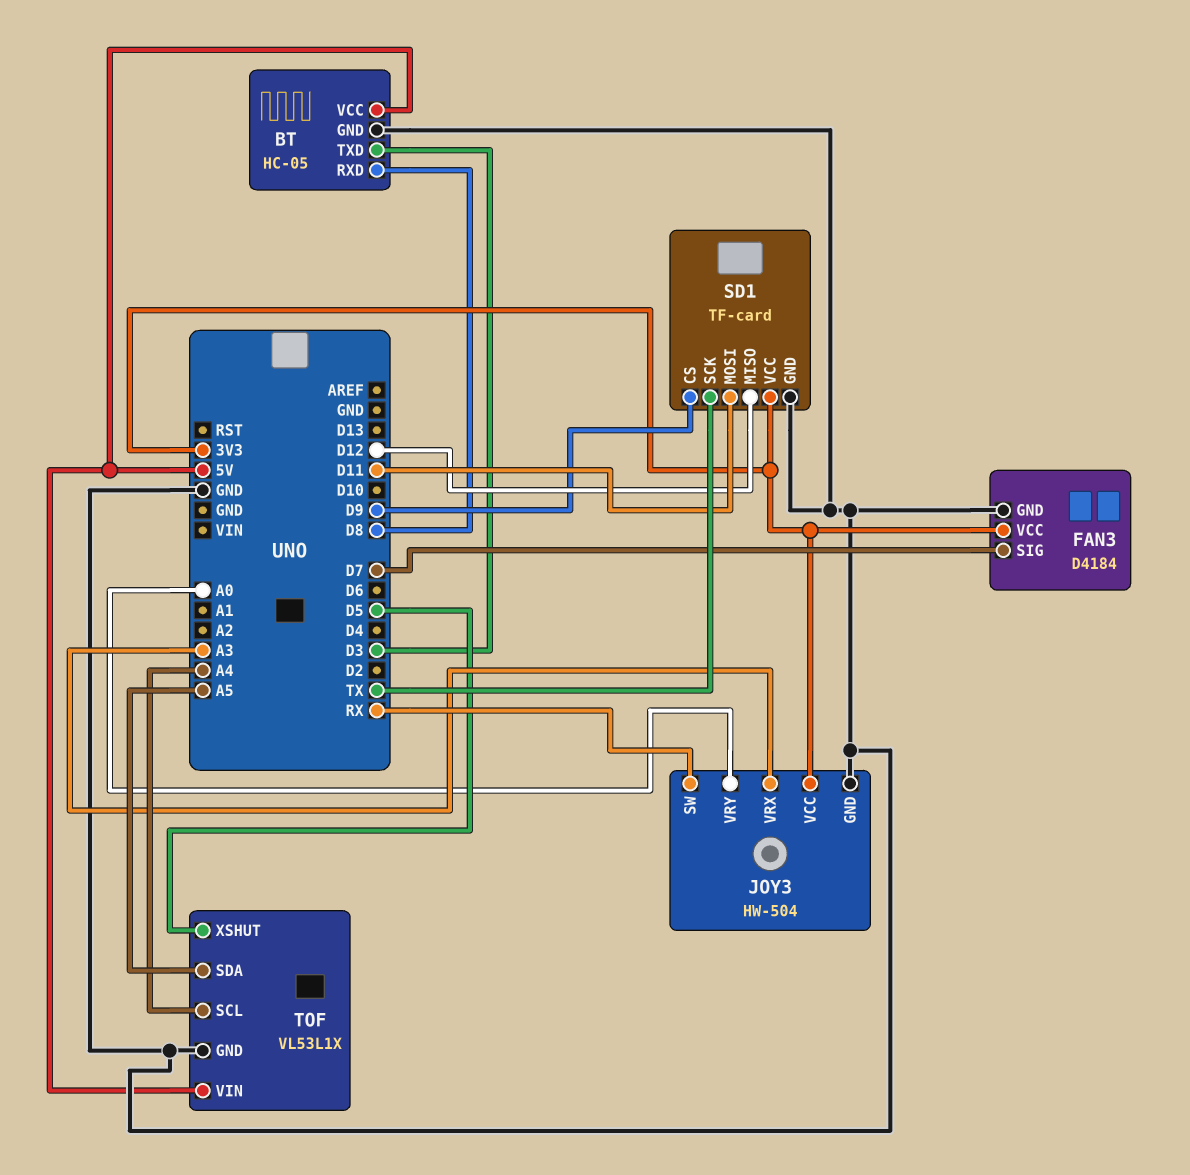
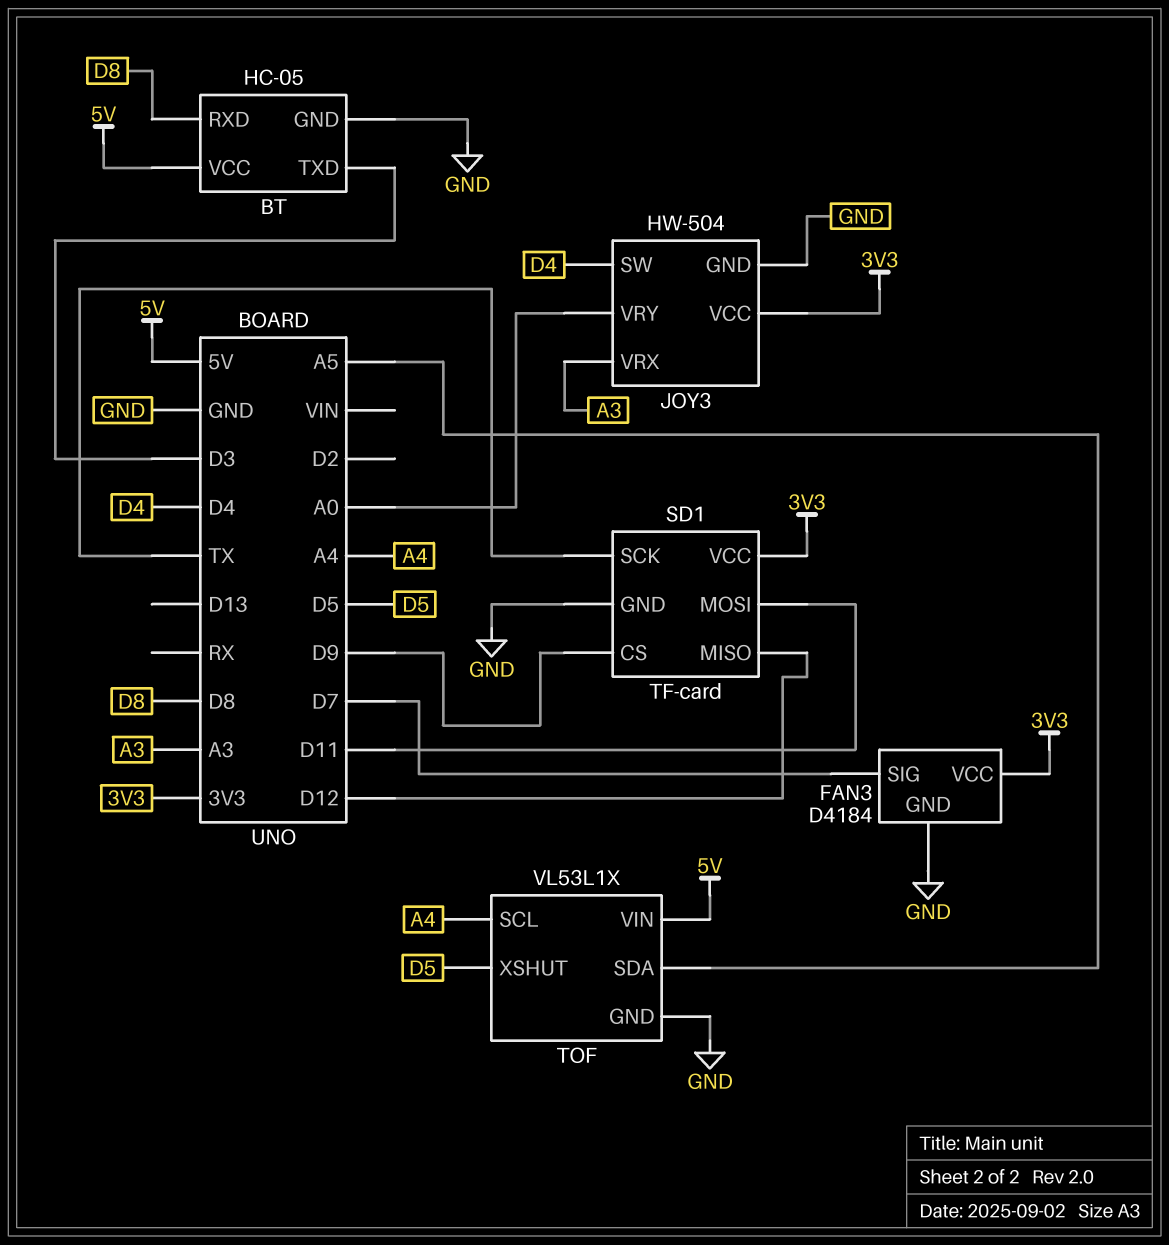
JOY3 pin SW: RX -> D4

